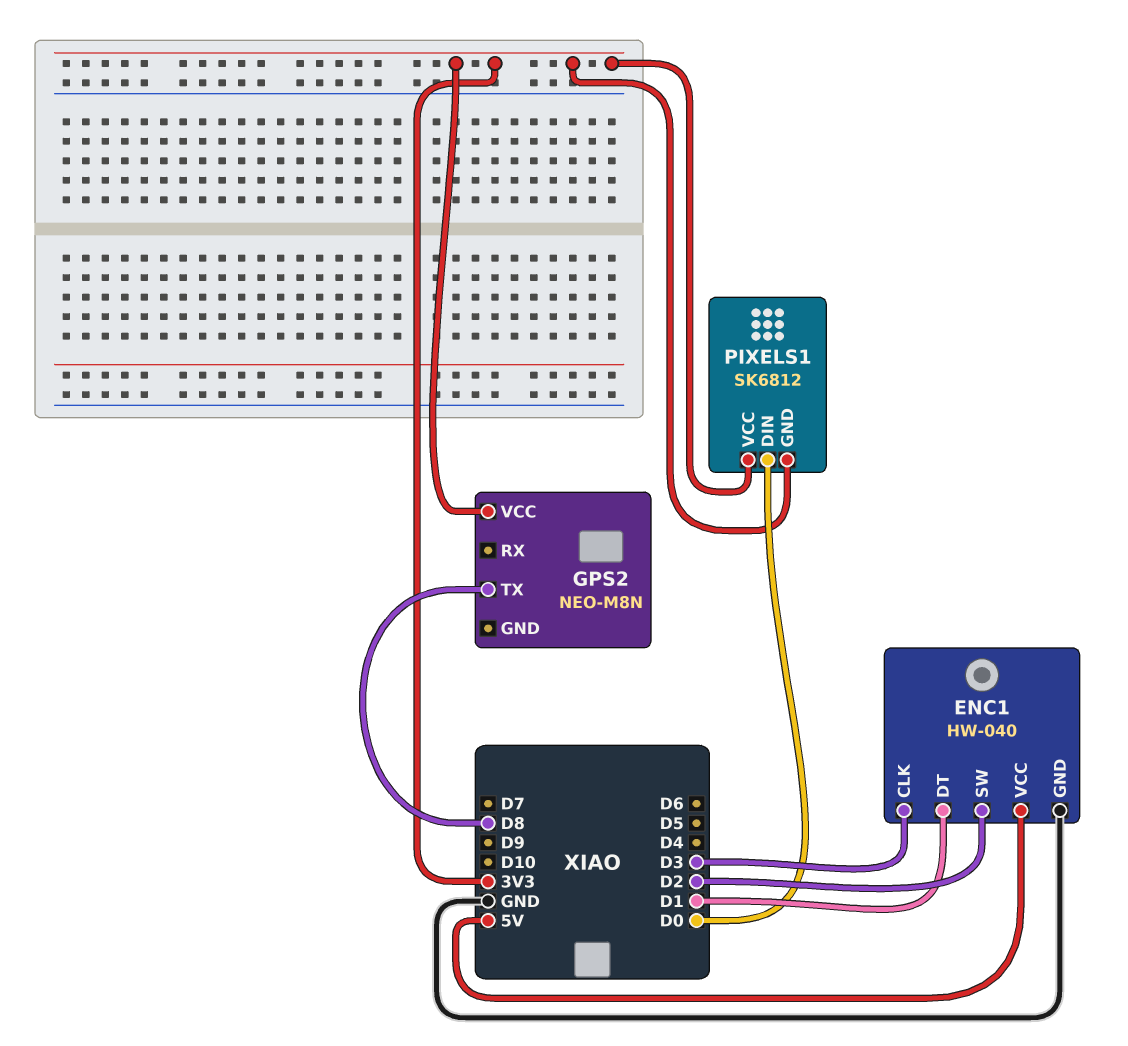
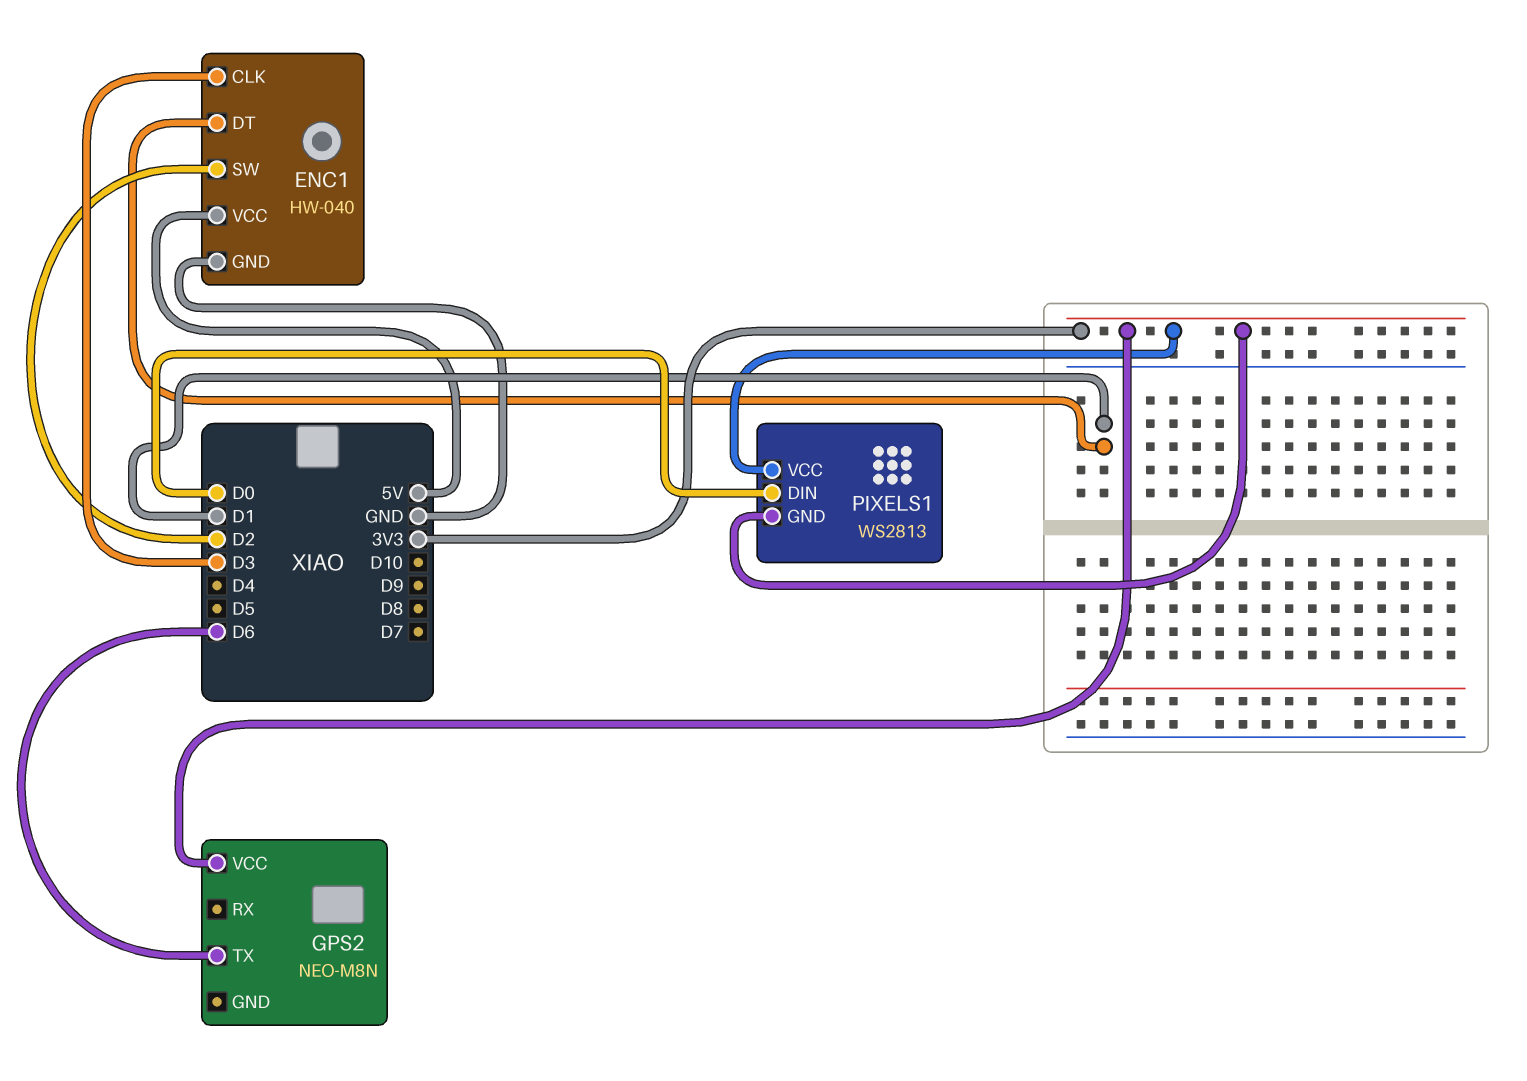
GPS2 pin TX: D8 -> D6
PIXELS1: SK6812 -> WS2813

